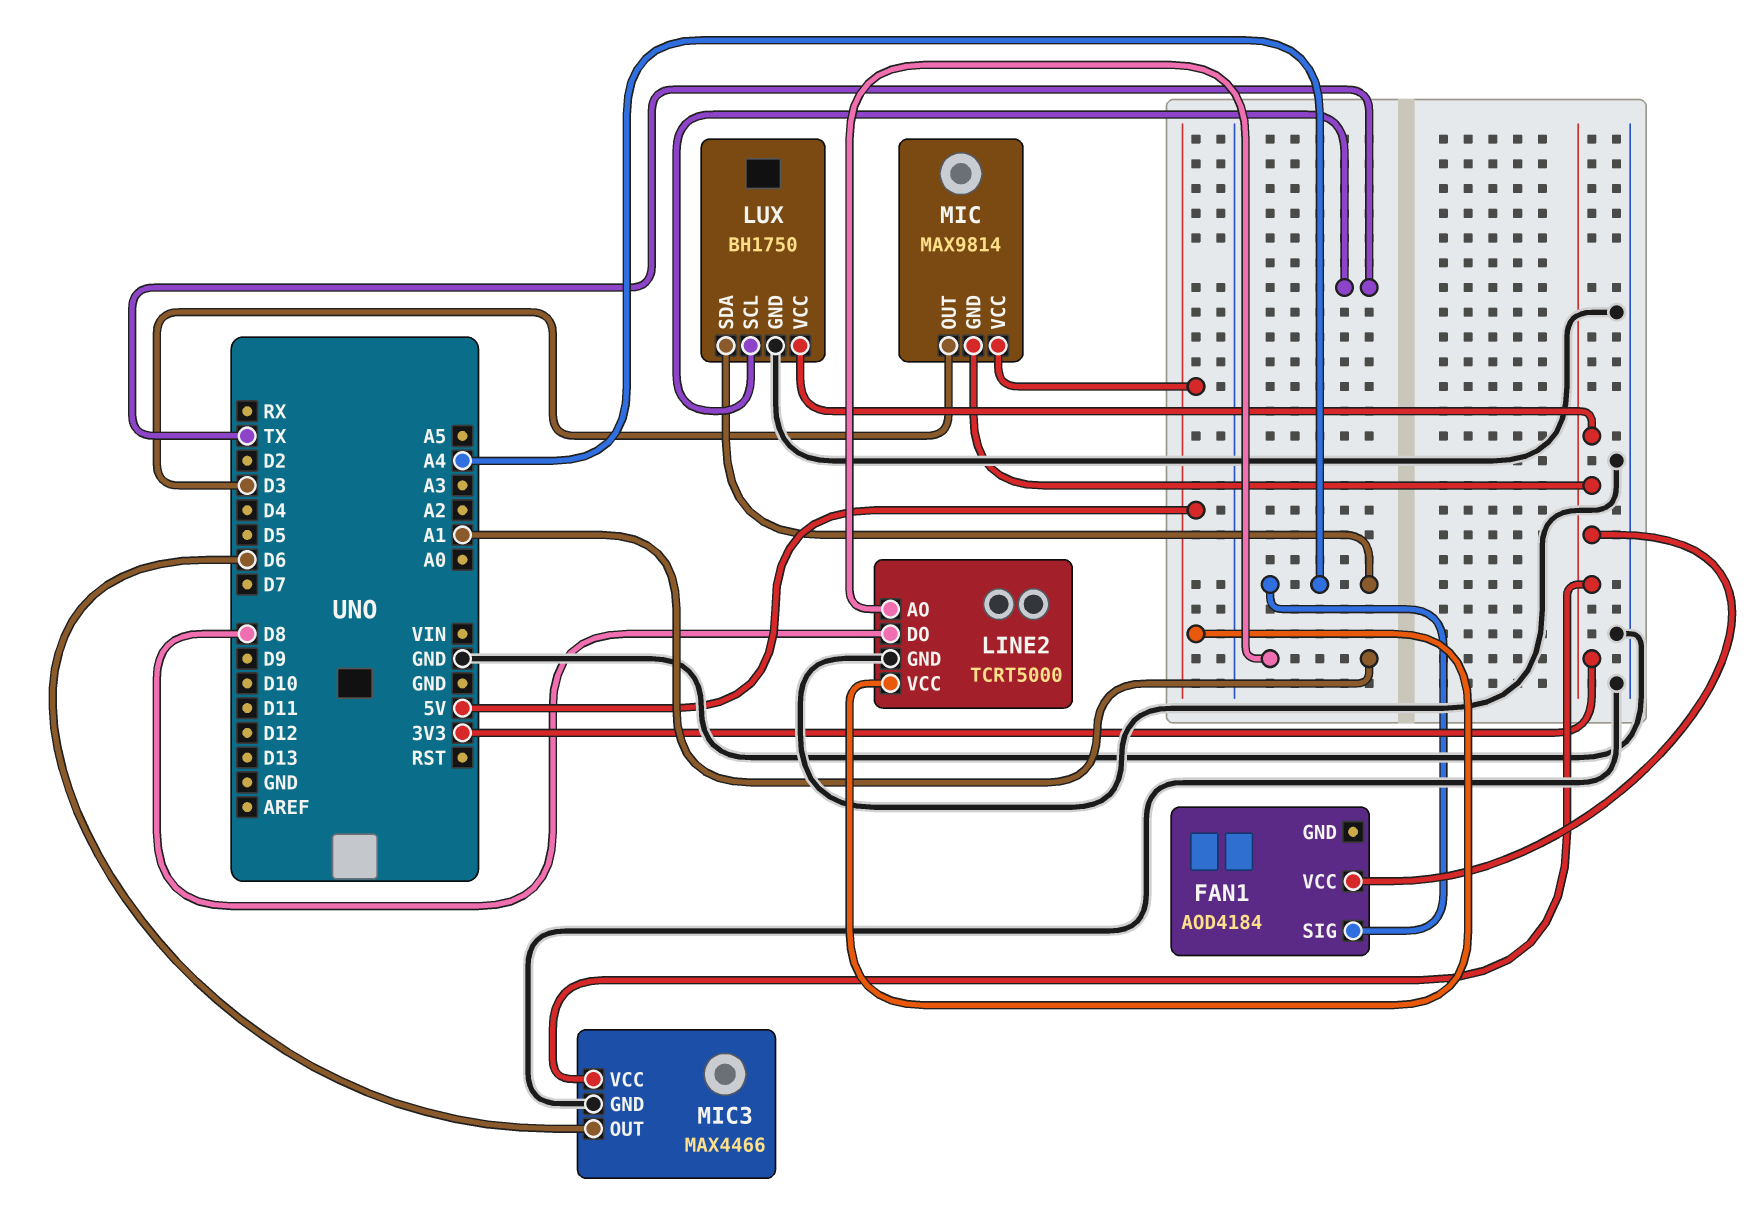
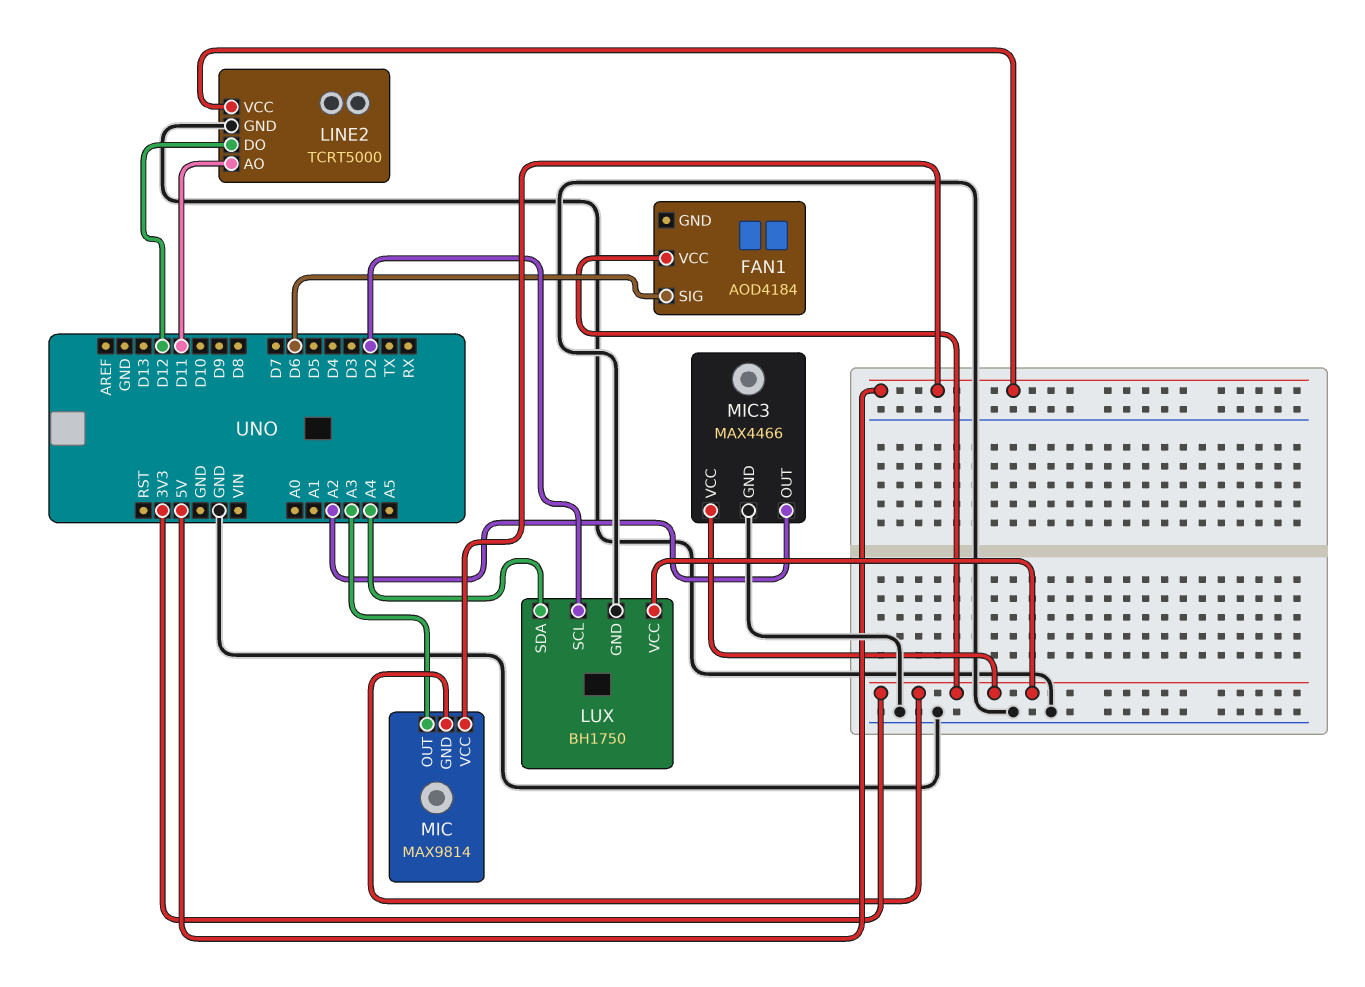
FAN1 pin SIG: A4 -> D6
LINE2 pin AO: A1 -> D11
LINE2 pin DO: D8 -> D12
LUX pin SCL: TX -> D2
MIC pin OUT: D3 -> A3
MIC3 pin OUT: D6 -> A2

